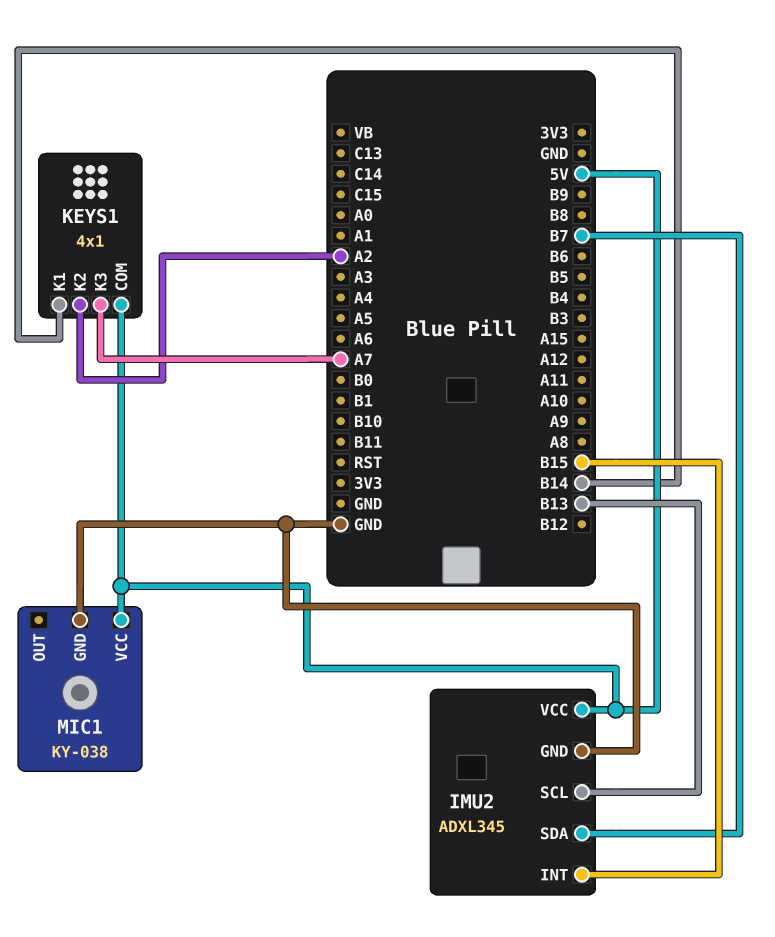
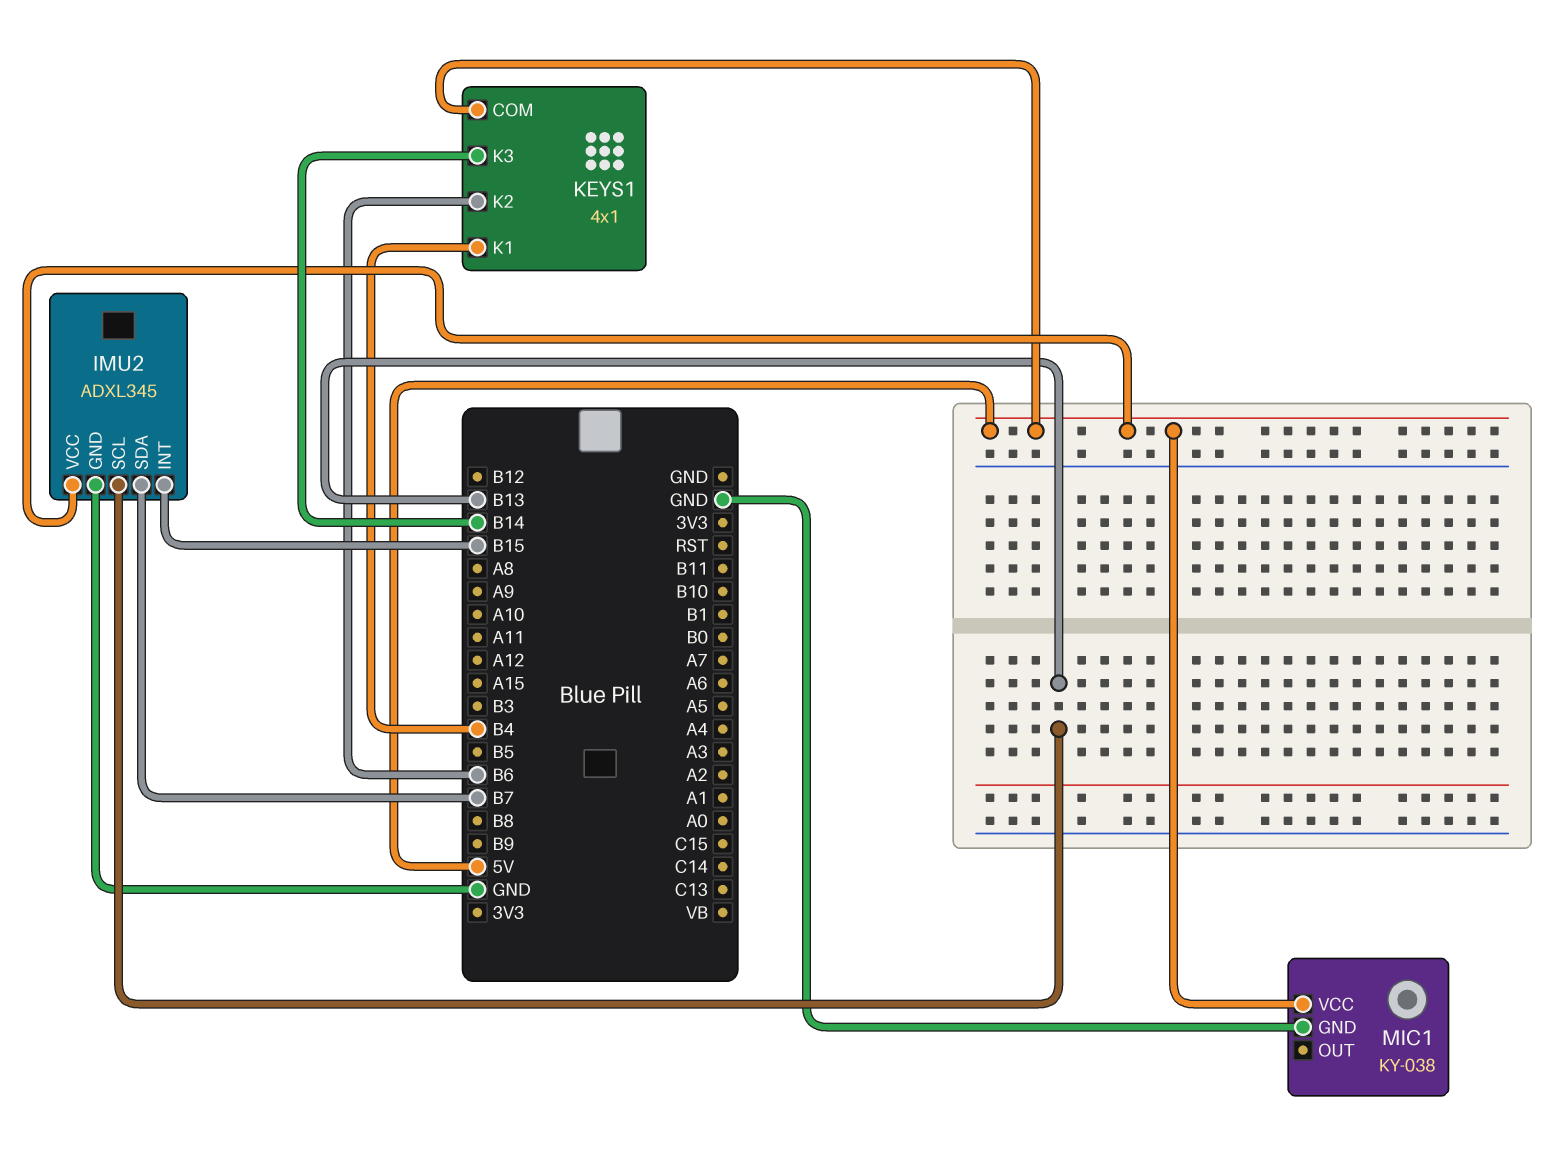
KEYS1 pin K1: B14 -> B4
KEYS1 pin K2: A2 -> B6
KEYS1 pin K3: A7 -> B14

